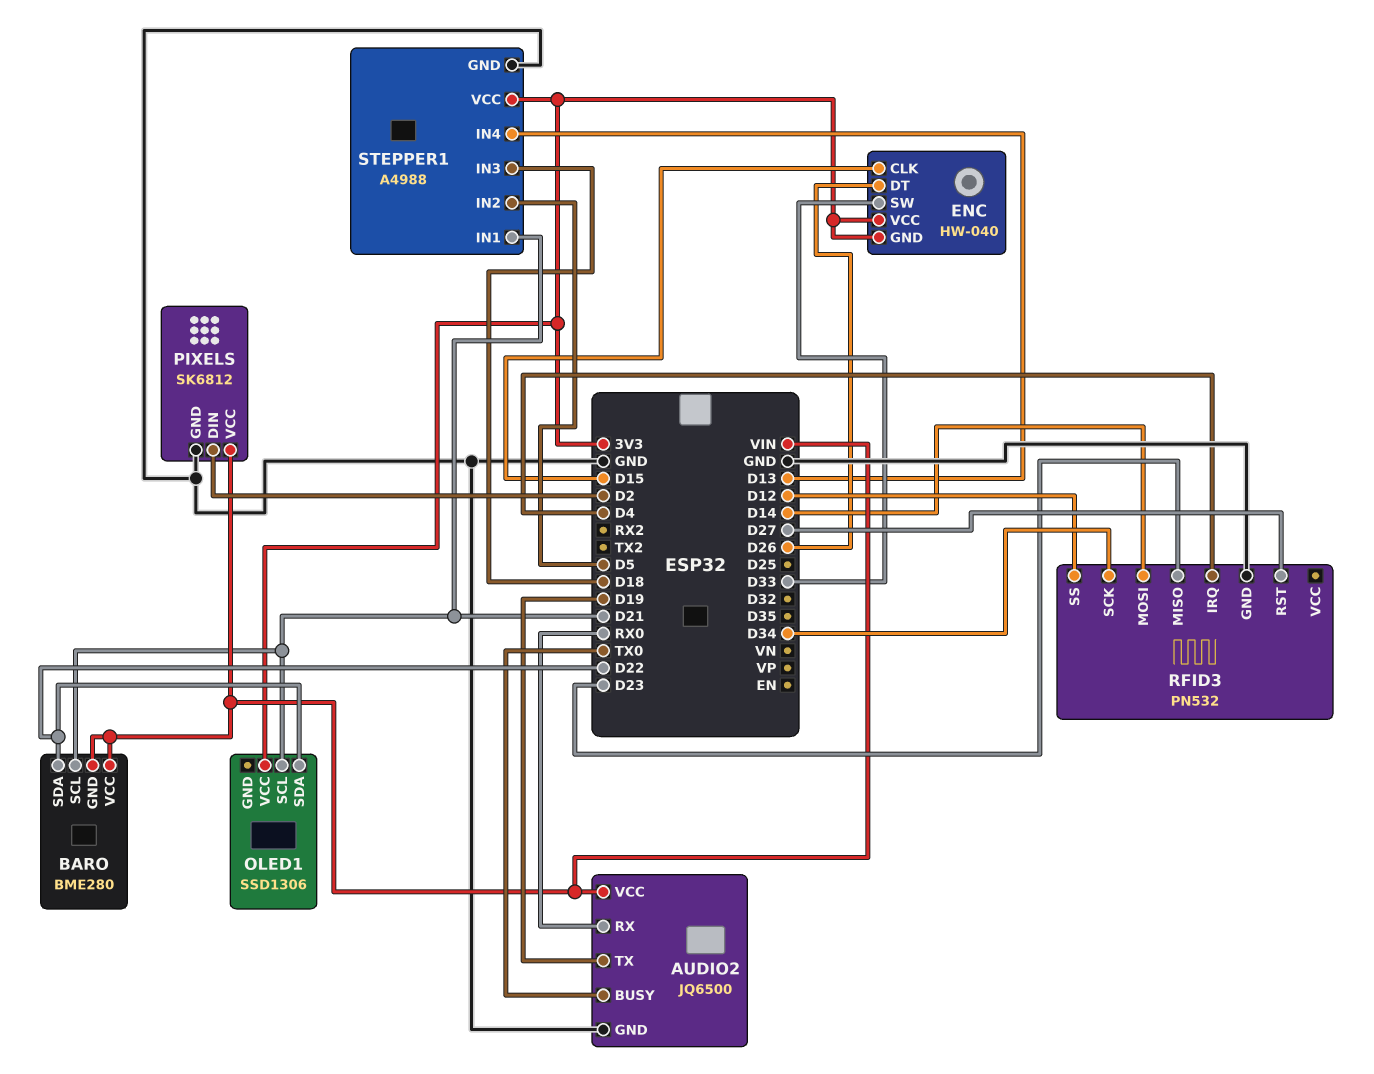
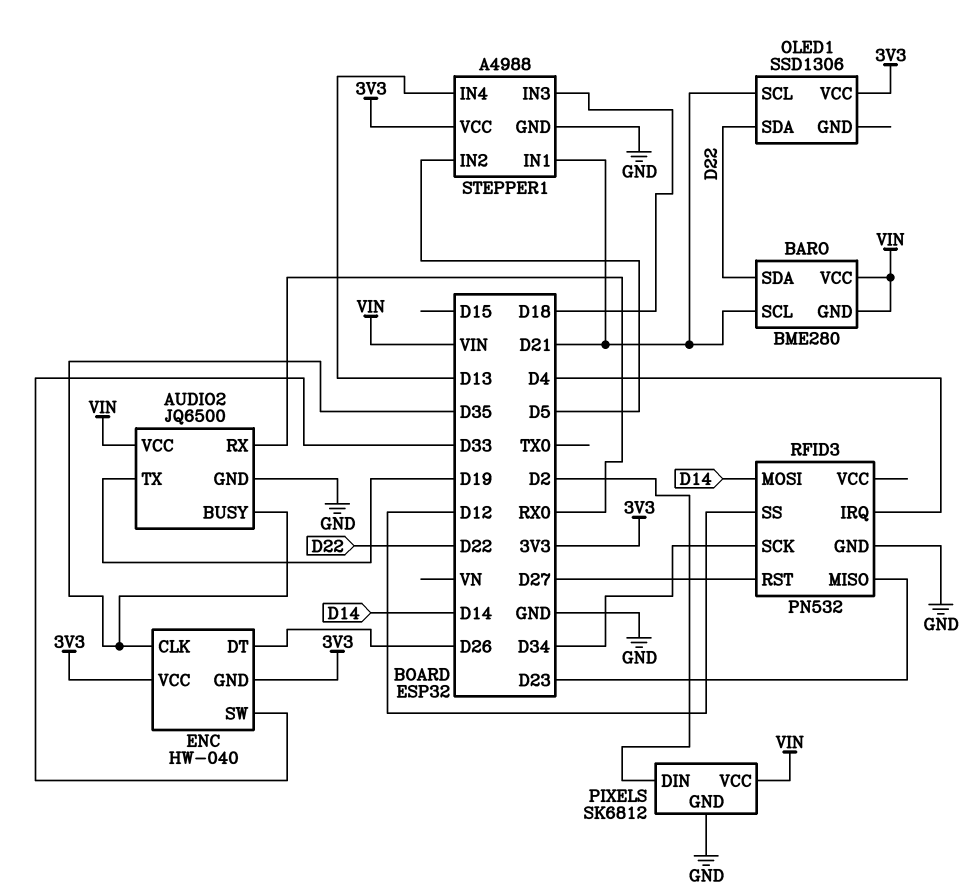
AUDIO2 pin BUSY: TX0 -> D35
ENC pin CLK: D15 -> D35

